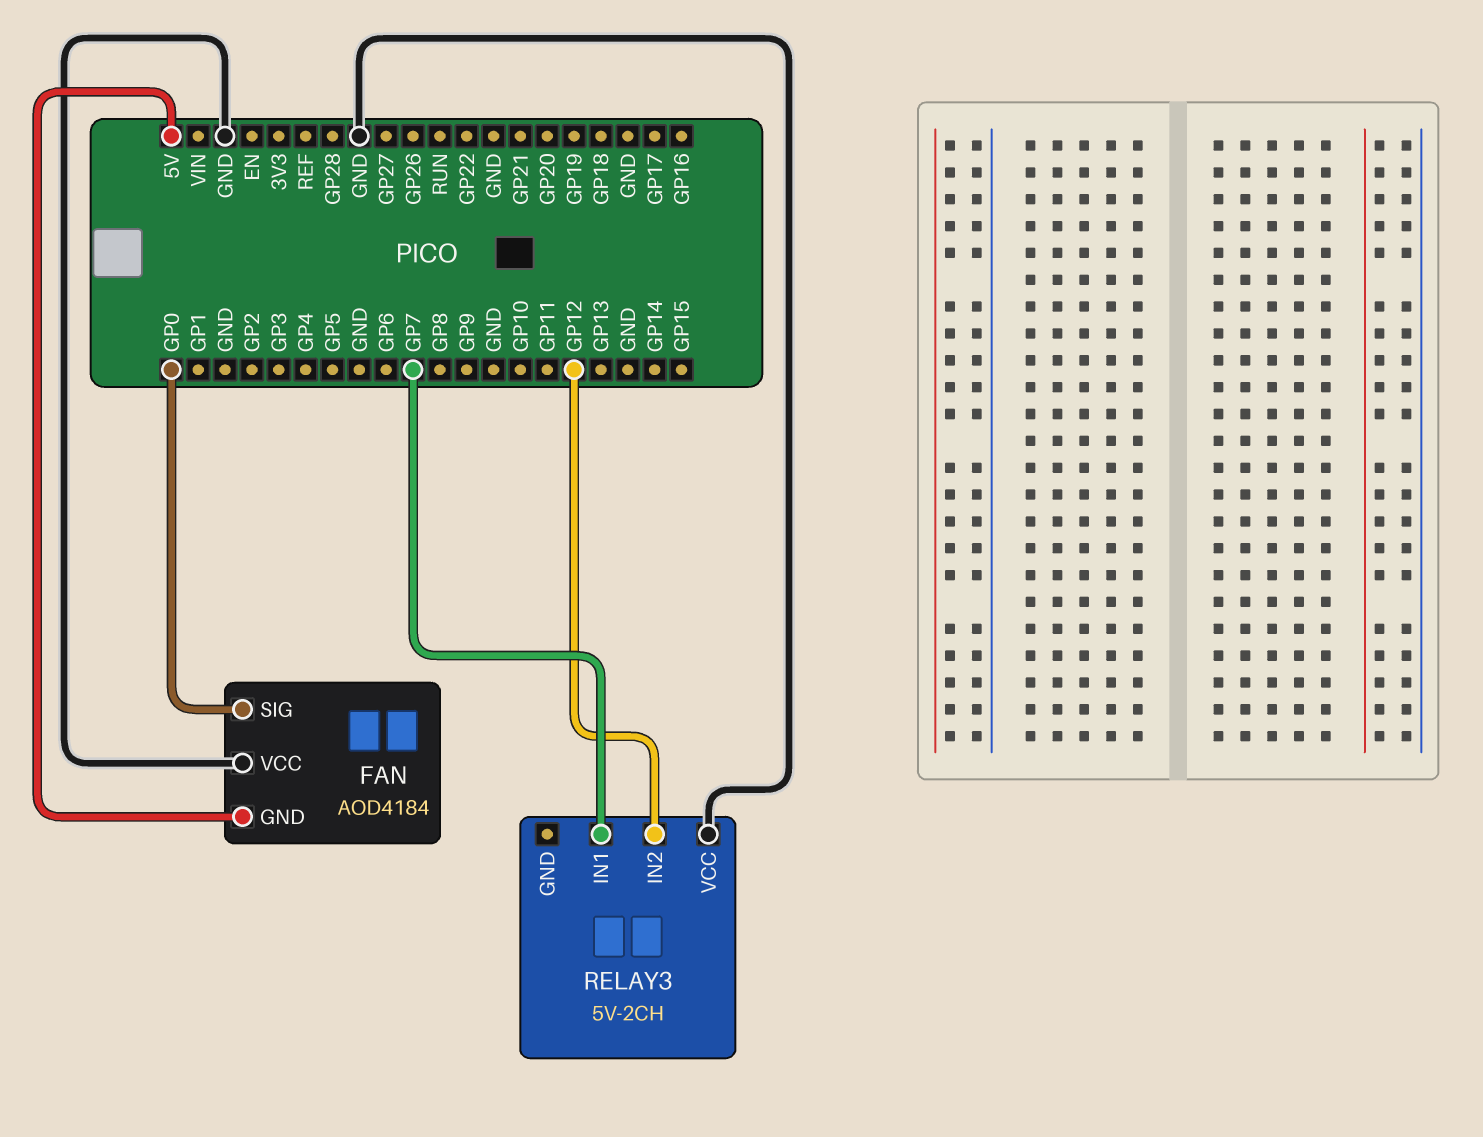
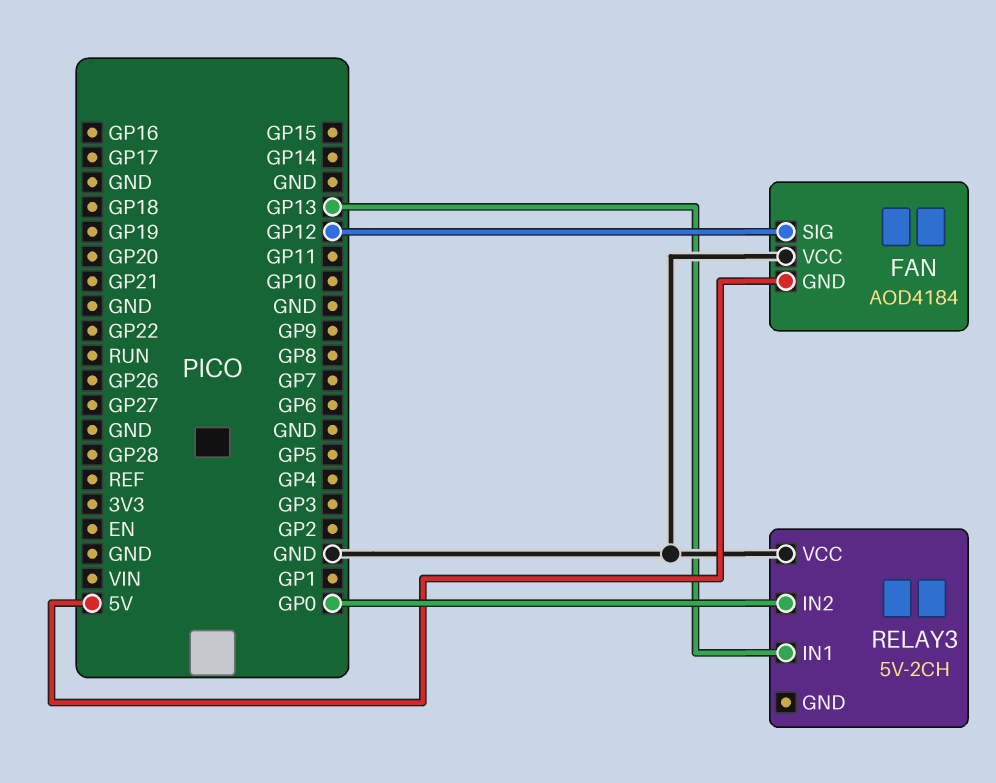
FAN pin SIG: GP0 -> GP12
RELAY3 pin IN1: GP7 -> GP13
RELAY3 pin IN2: GP12 -> GP0

